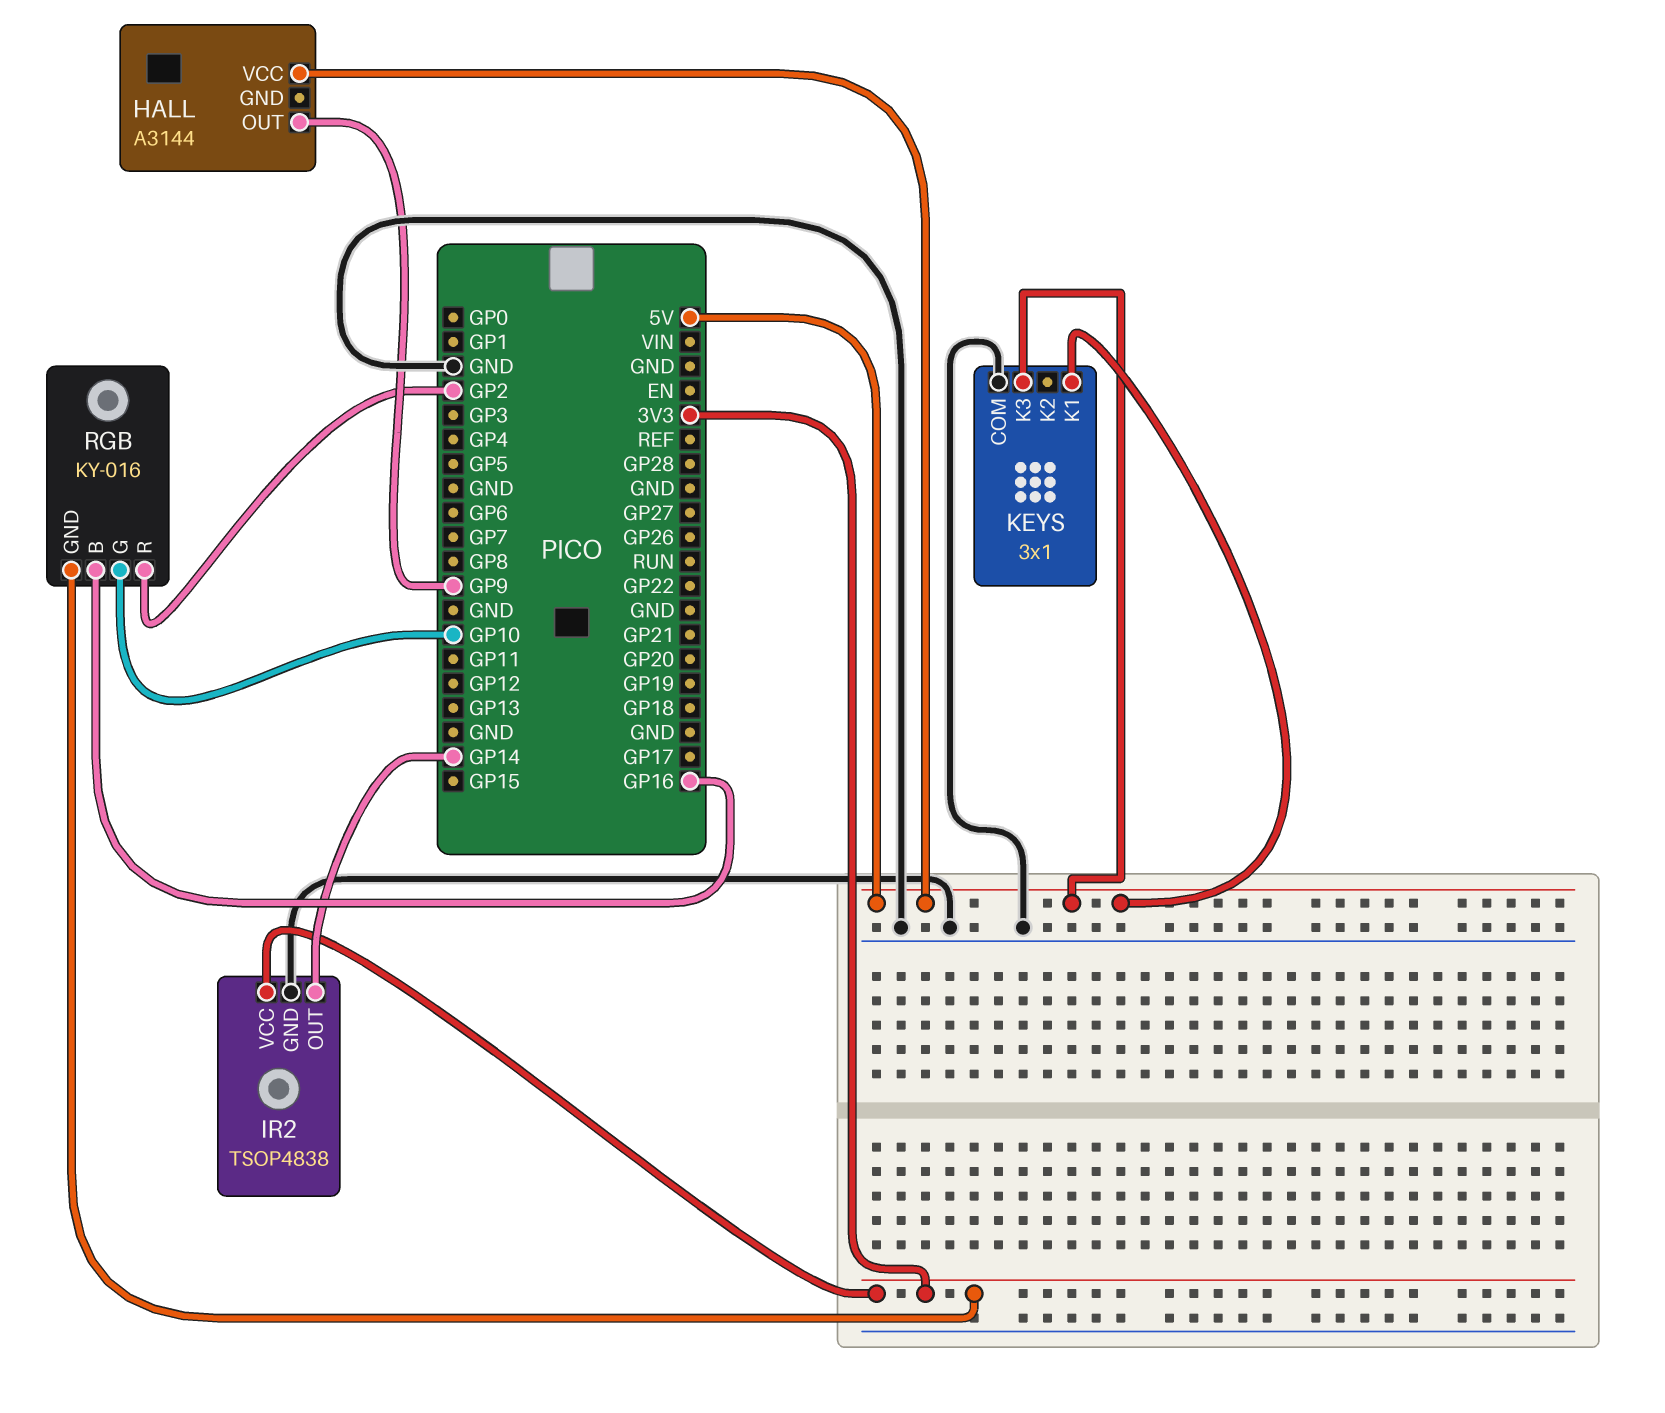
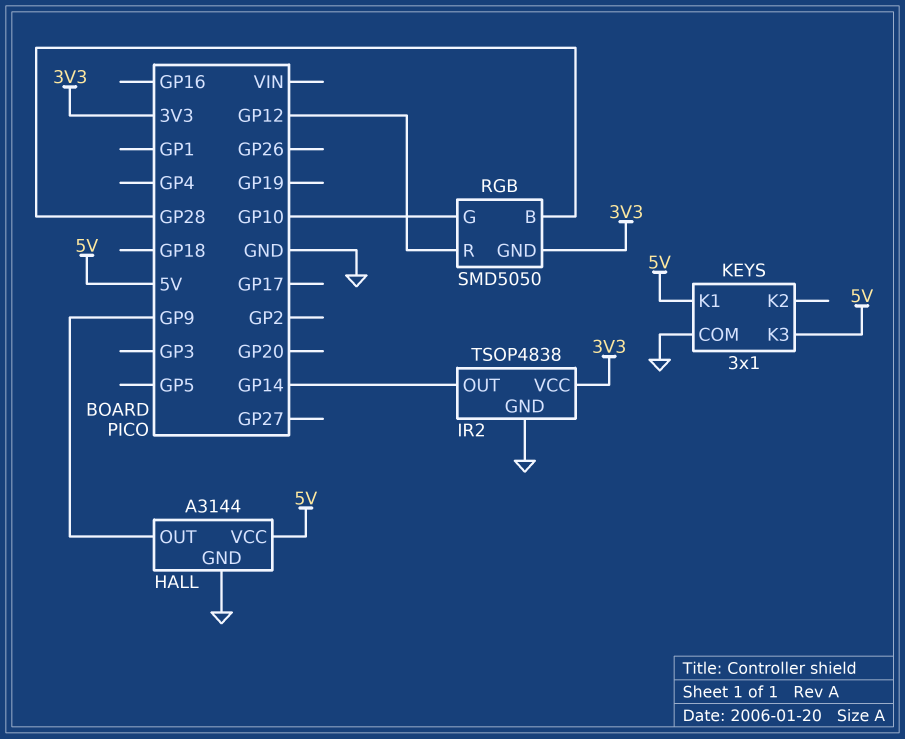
HALL pin GND: none -> GND
RGB: KY-016 -> SMD5050
RGB pin B: GP16 -> GP28
RGB pin R: GP2 -> GP12

